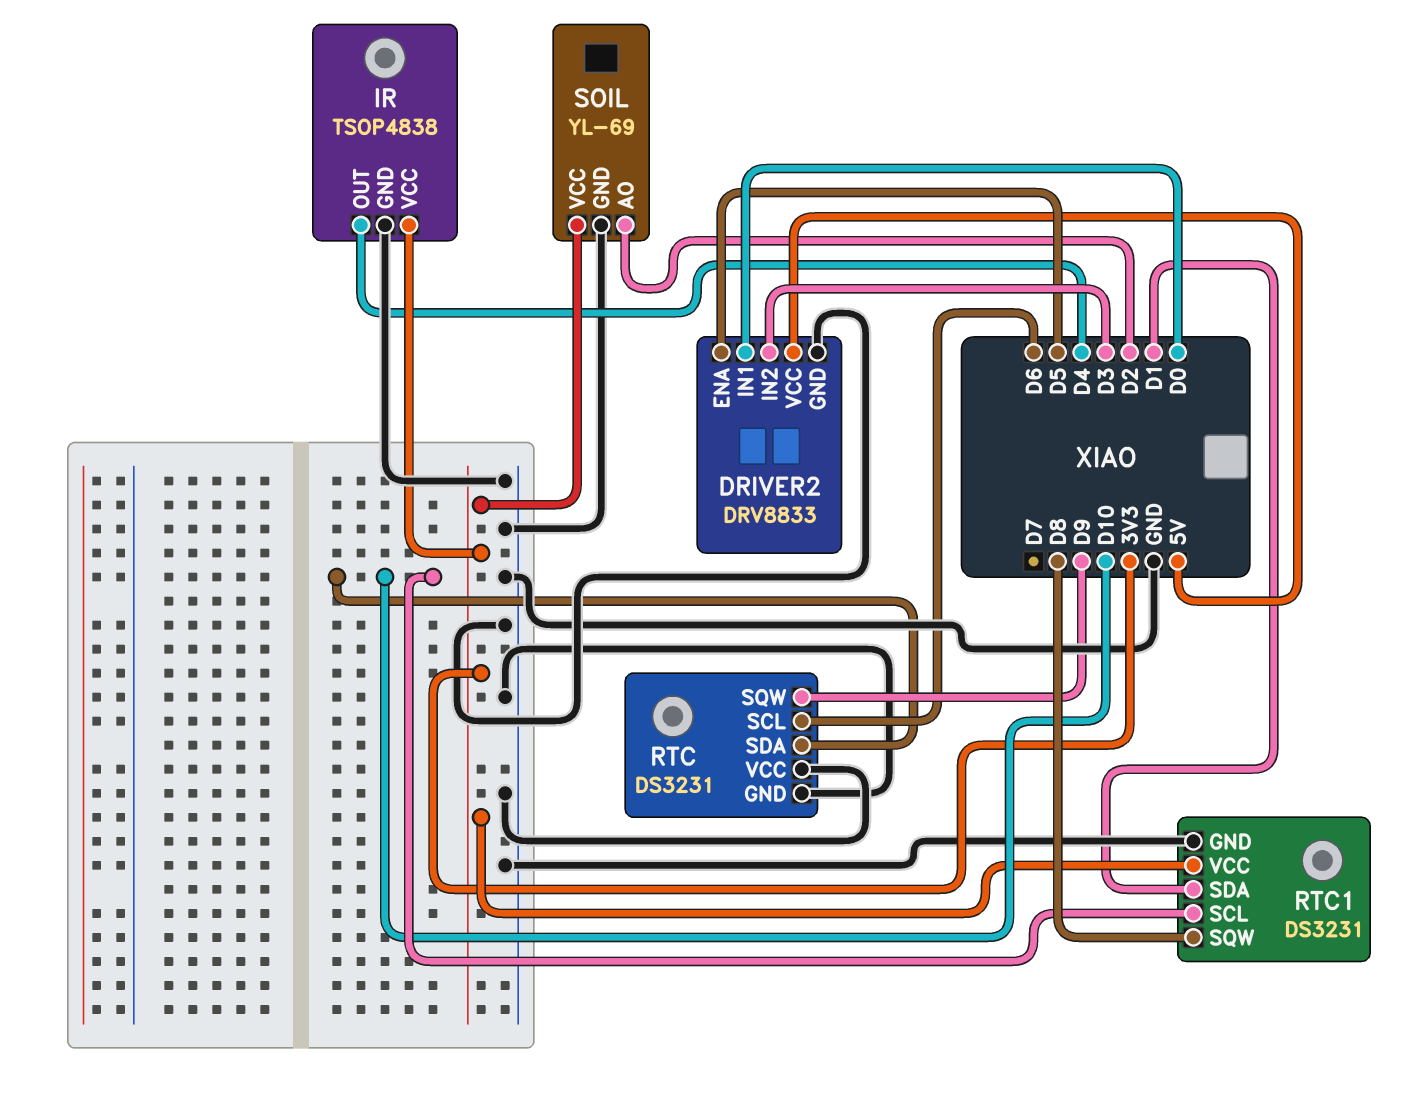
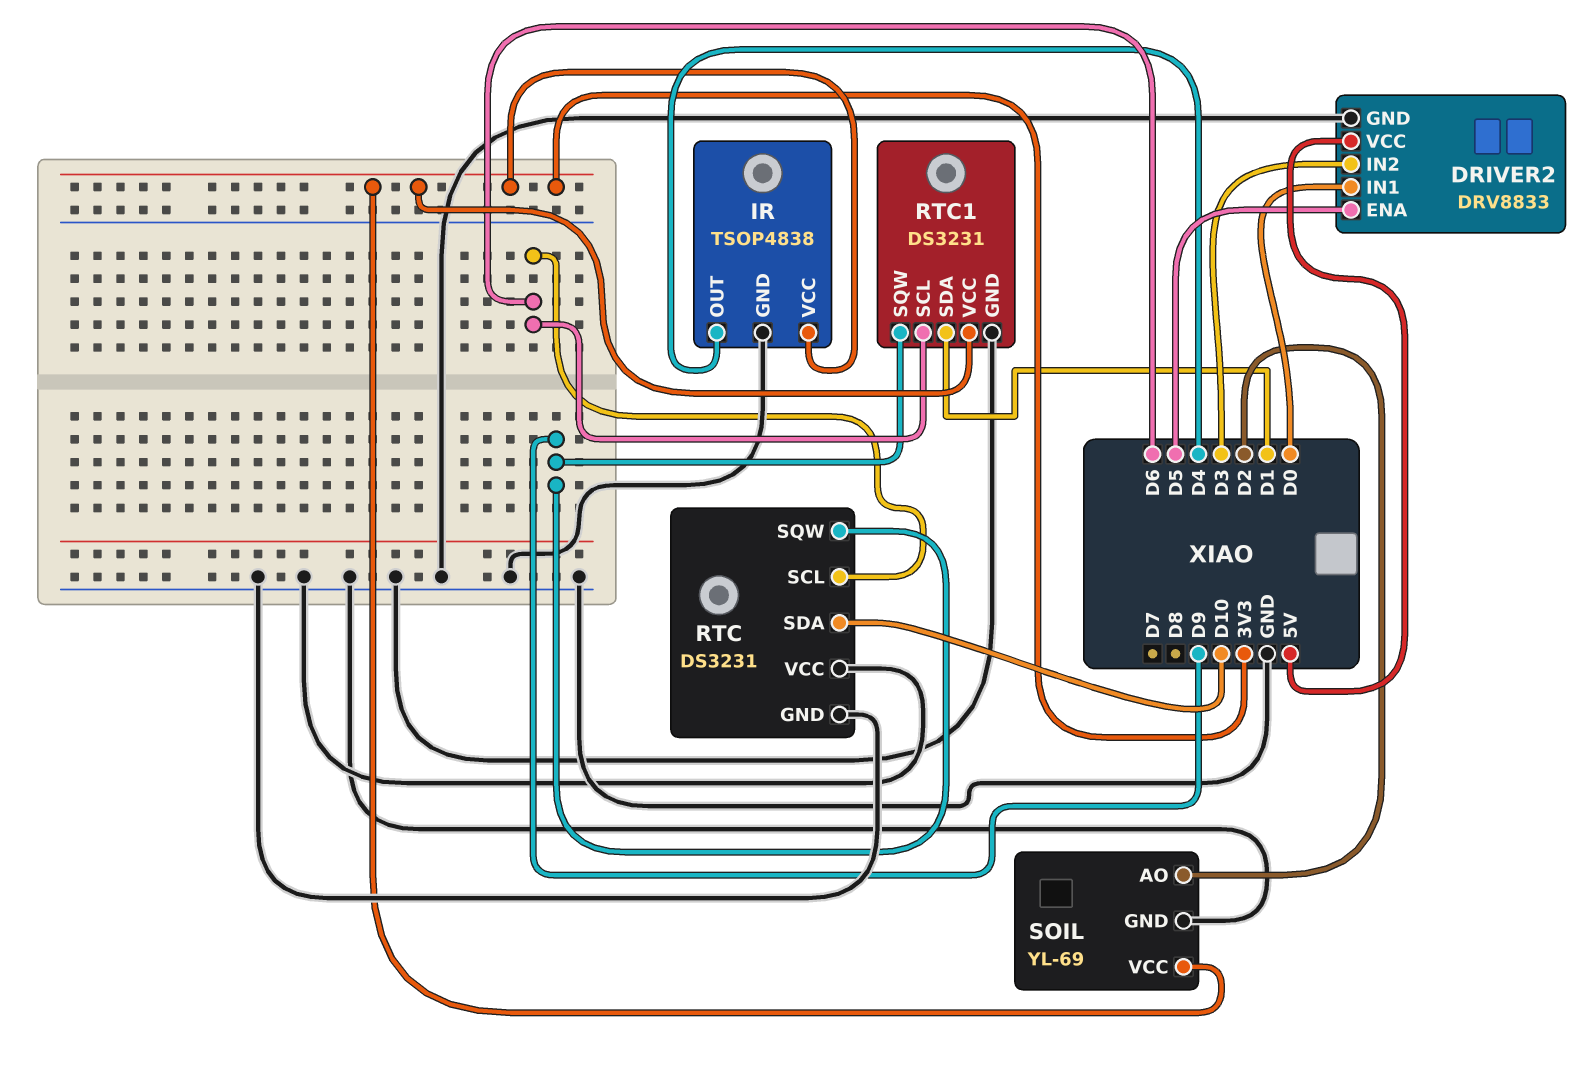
RTC1 pin SCL: D10 -> D6
RTC1 pin SQW: D8 -> D9

